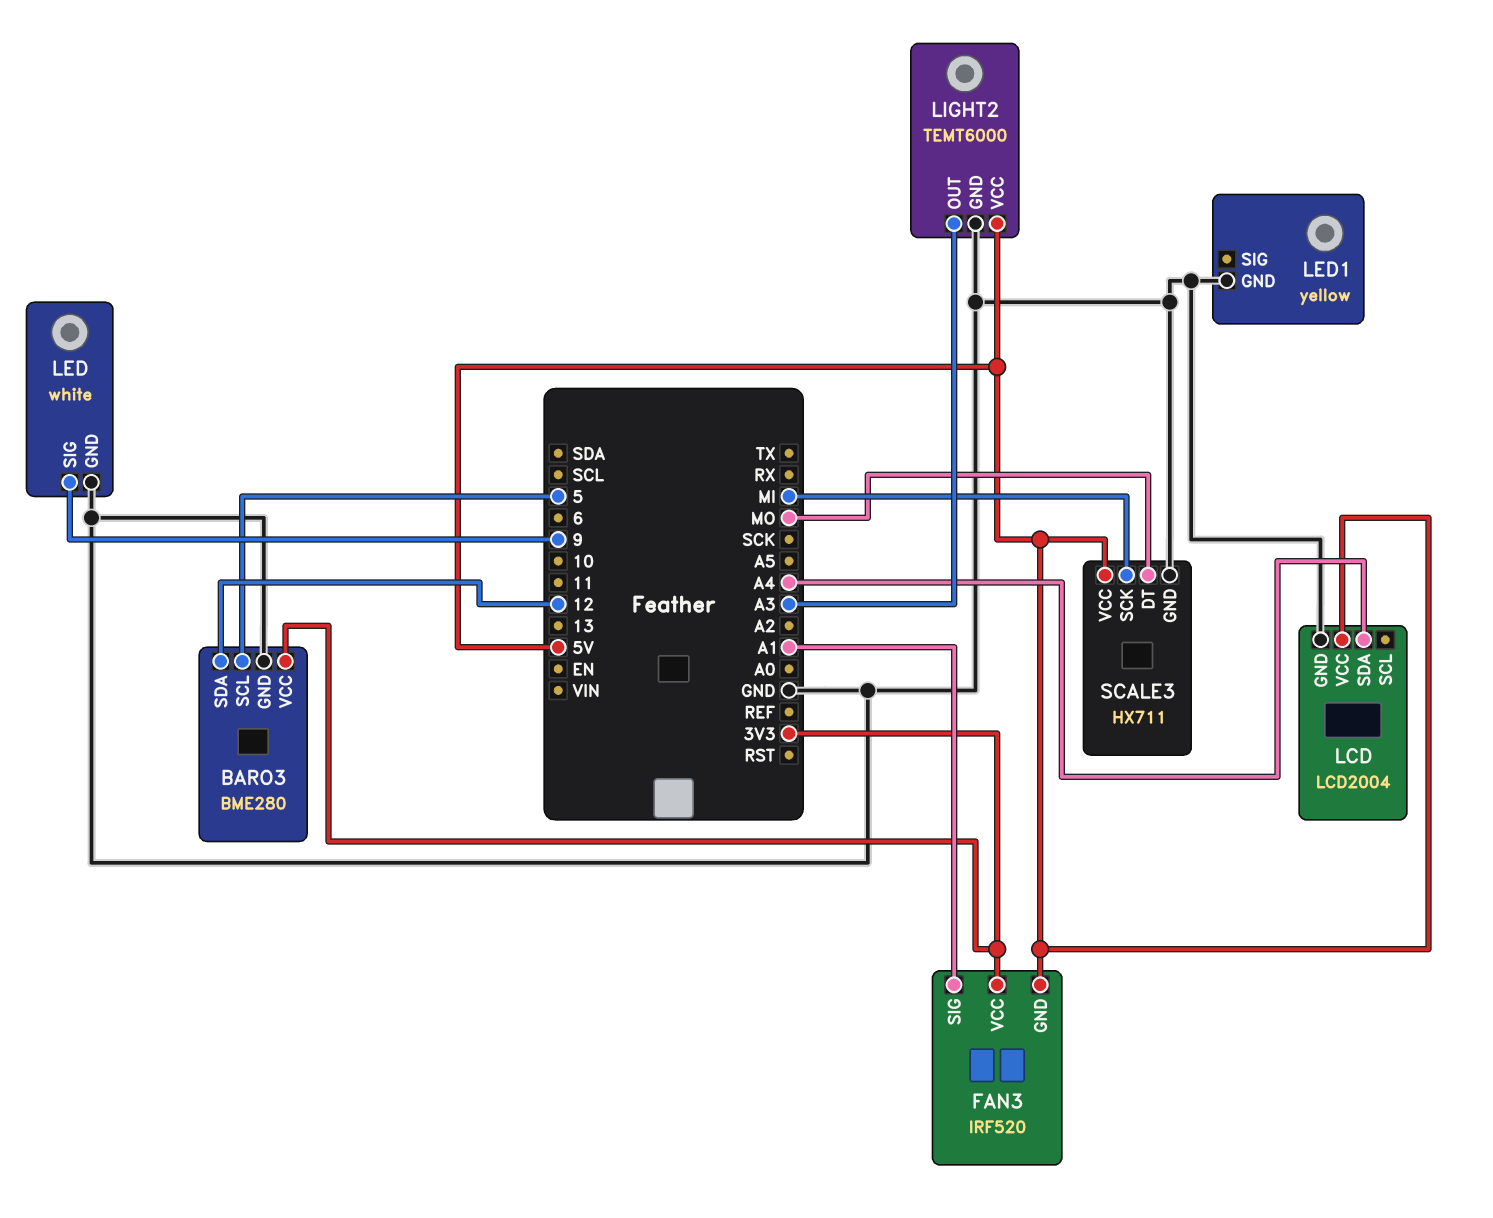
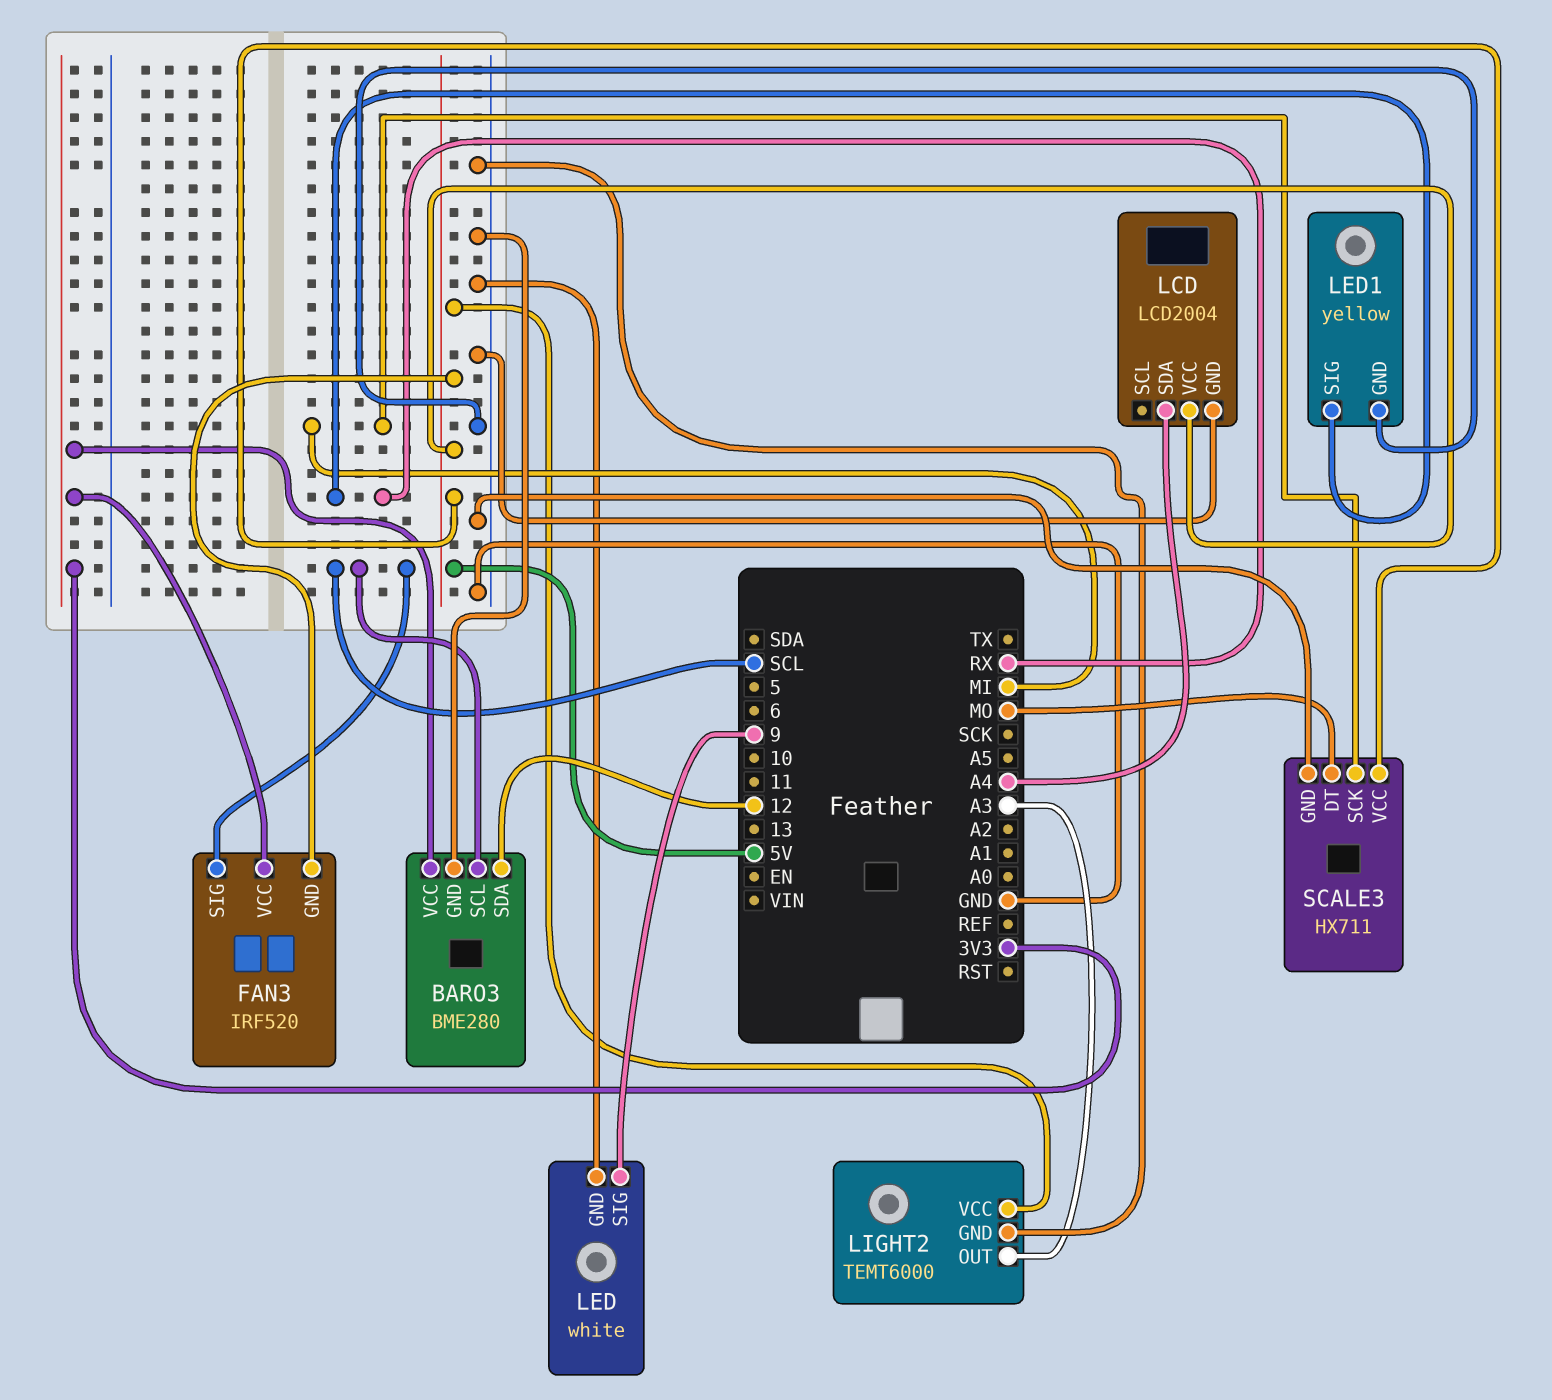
BARO3 pin SCL: 5 -> SCL
FAN3 pin SIG: A1 -> SCL
LED1 pin SIG: none -> RX

